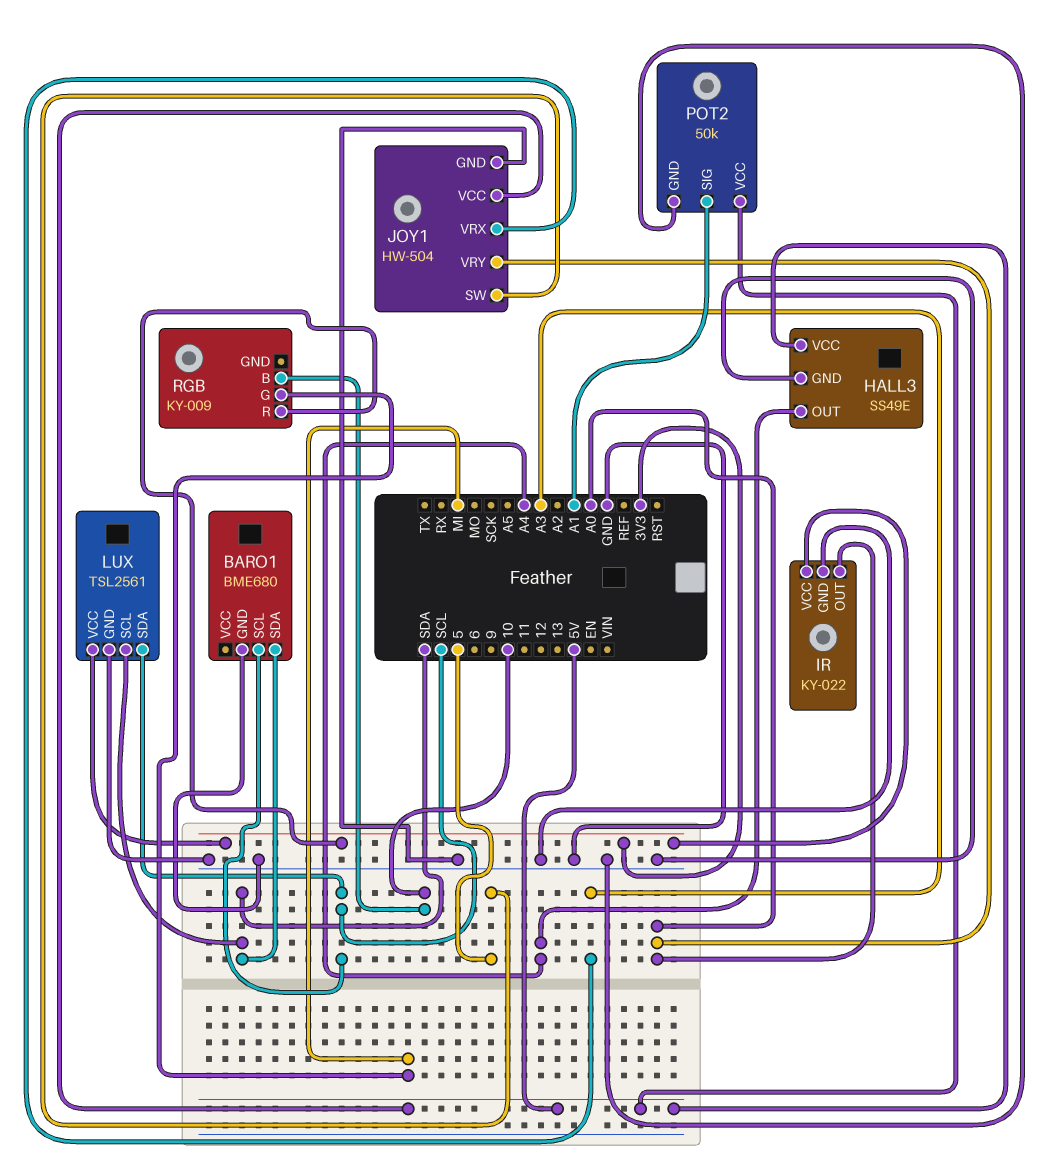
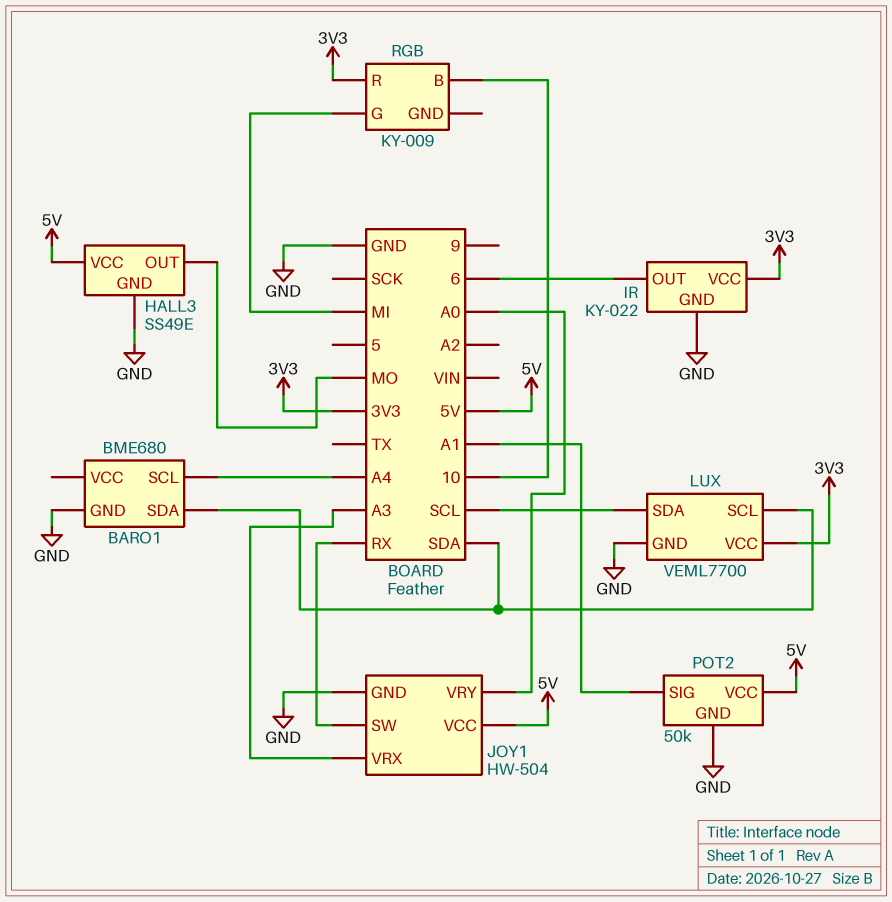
BARO1 pin SCL: SCL -> A4
HALL3 pin OUT: A4 -> MO
IR pin OUT: A0 -> 6
JOY1 pin SW: 5 -> RX
LUX: TSL2561 -> VEML7700

